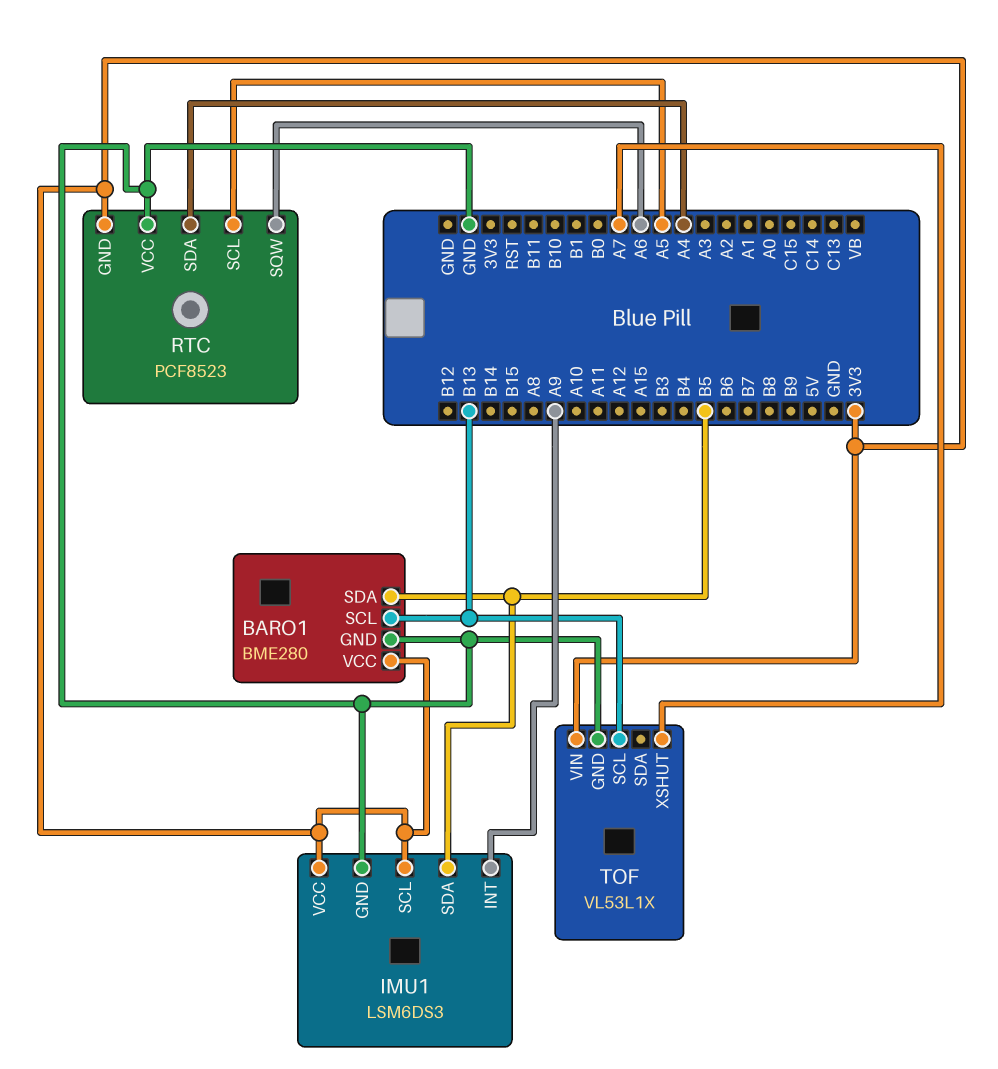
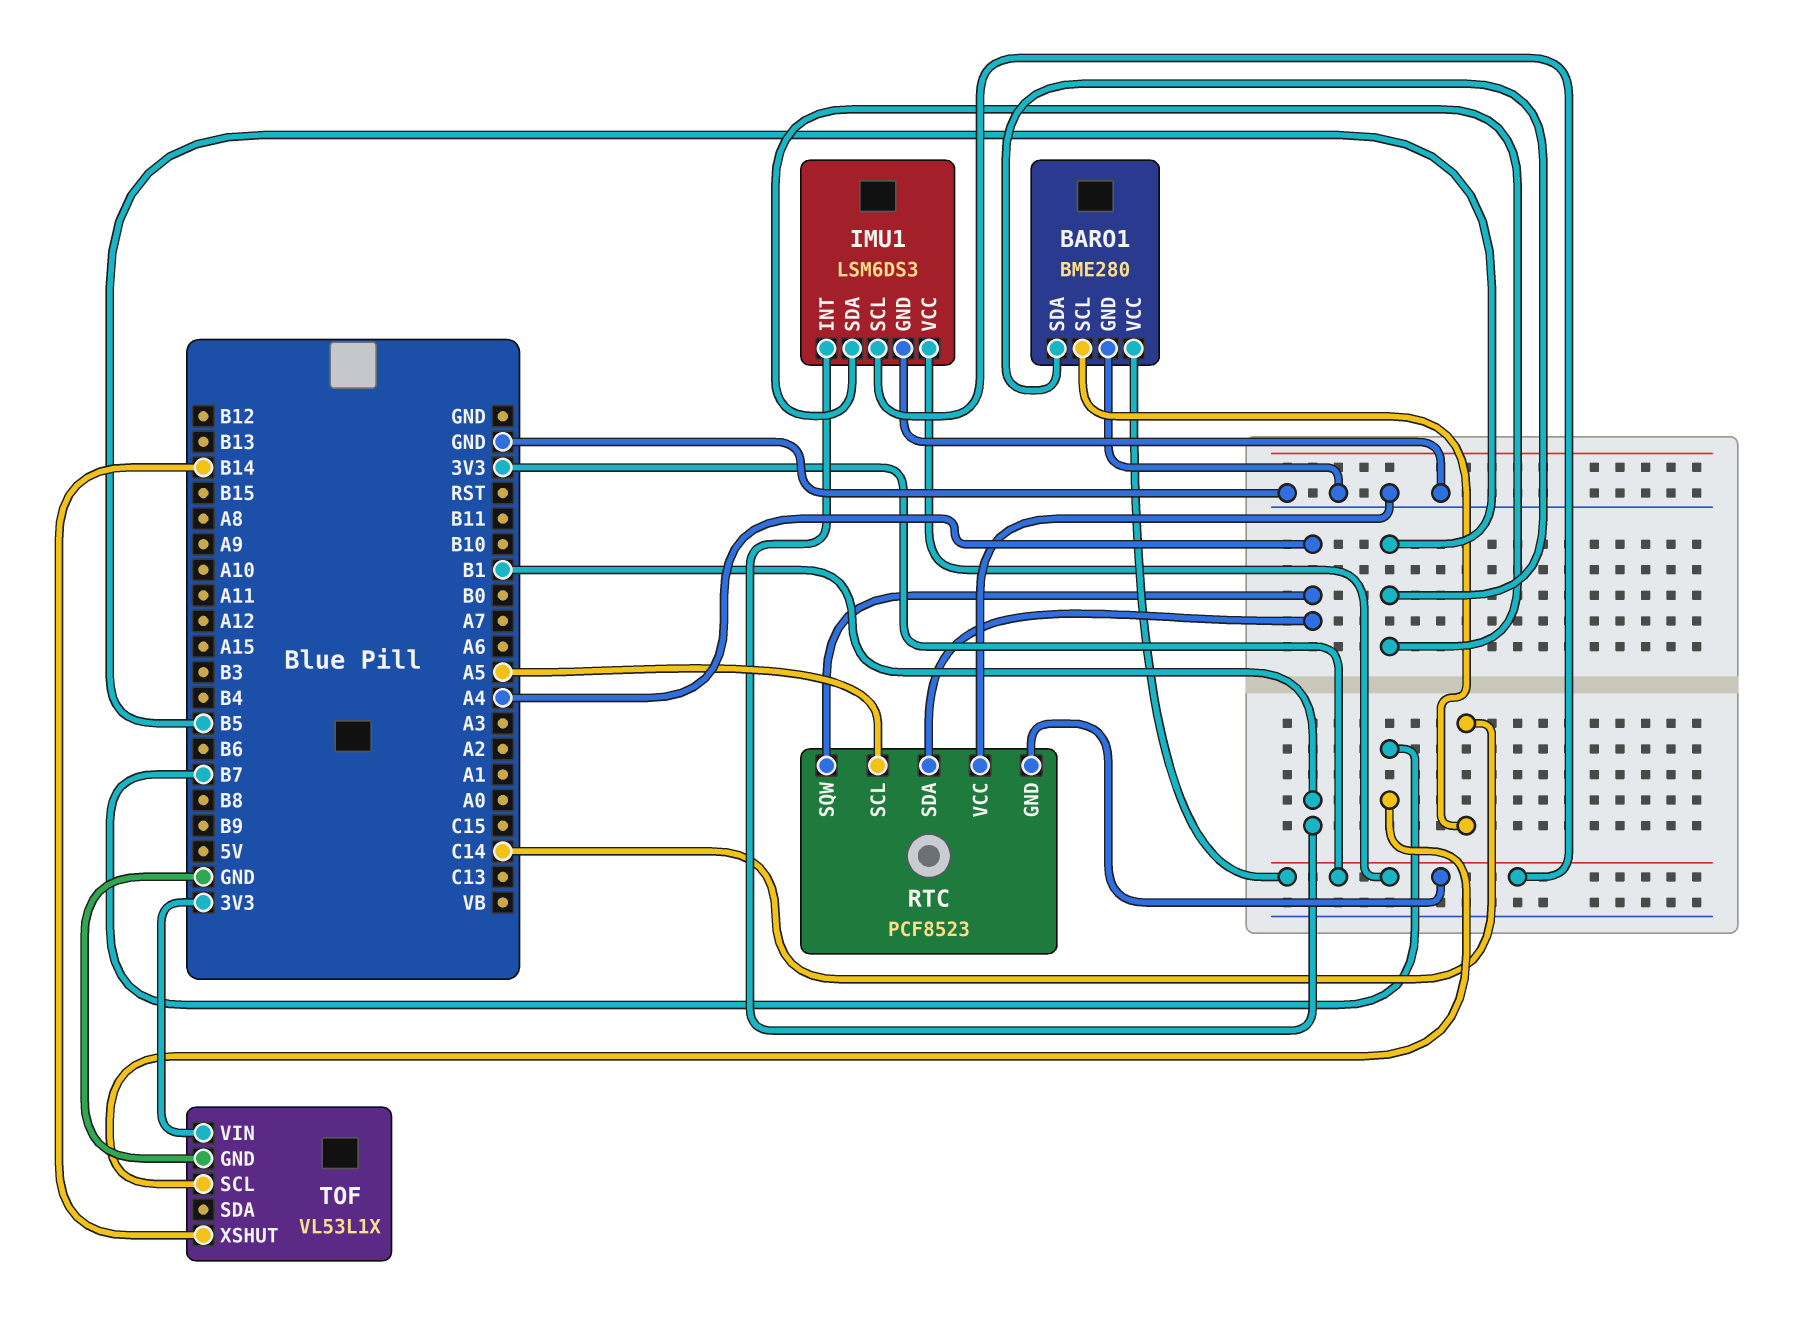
BARO1 pin SCL: B13 -> C14
IMU1 pin INT: A9 -> B1
RTC pin SQW: A6 -> A4
TOF pin SCL: B13 -> B7
TOF pin XSHUT: A7 -> B14

